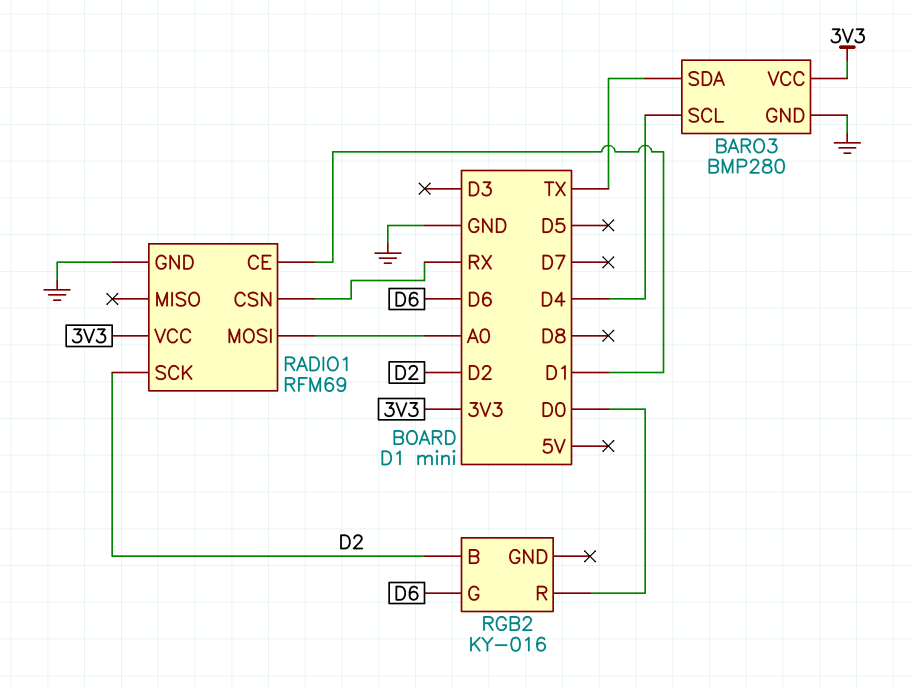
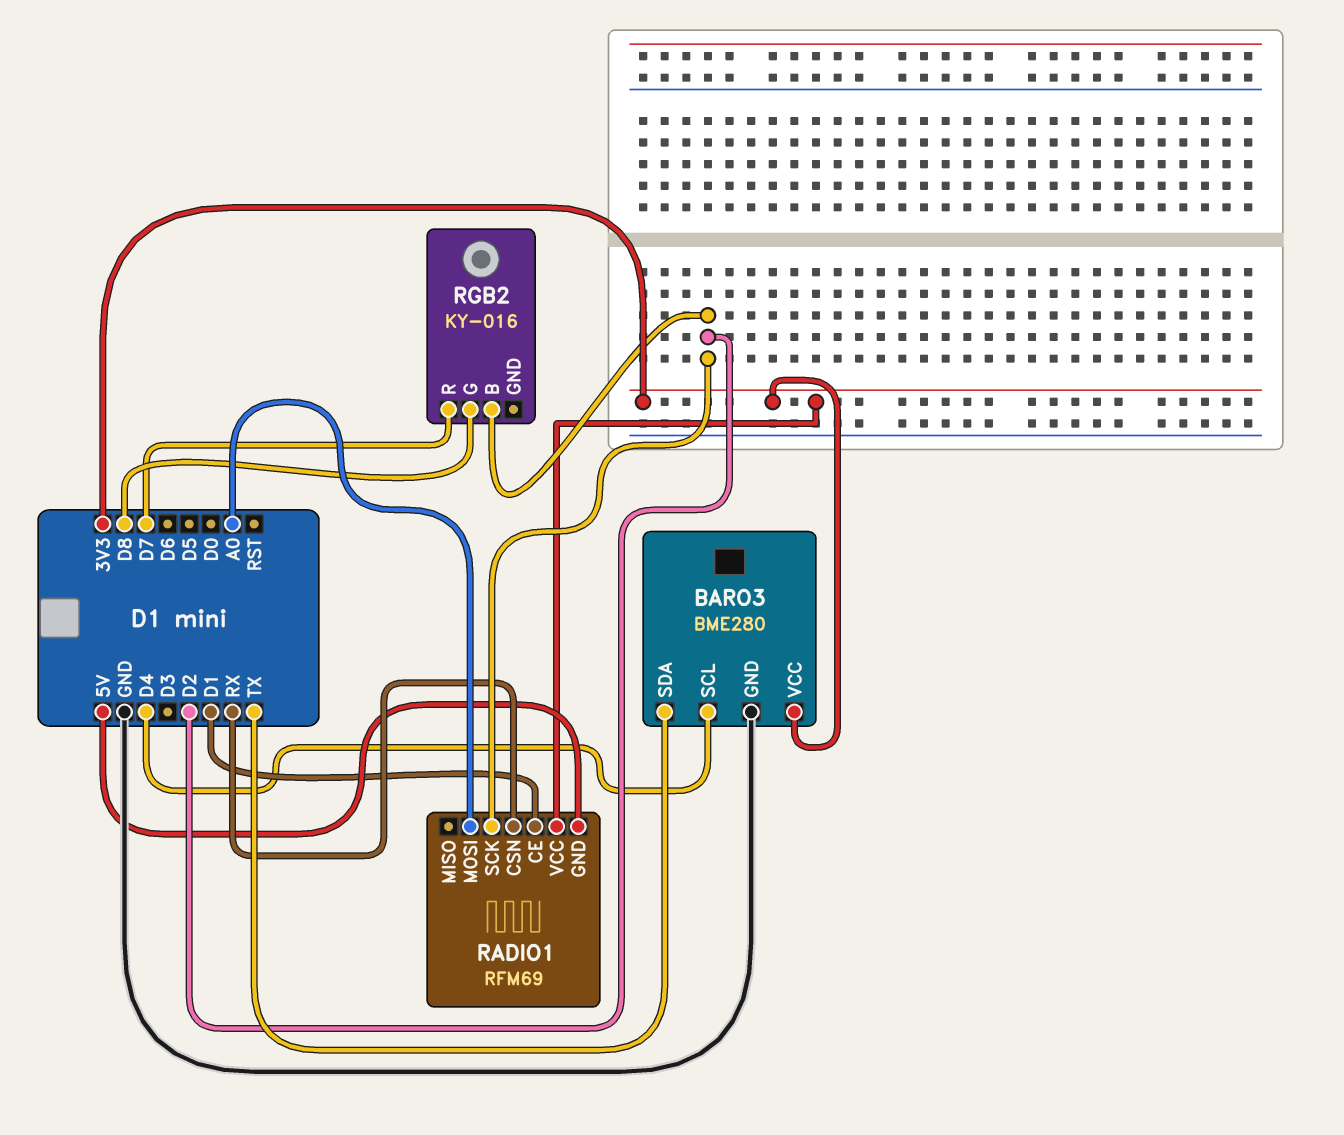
BARO3: BMP280 -> BME280
RADIO1 pin GND: GND -> 5V
RGB2 pin G: D6 -> D8
RGB2 pin R: D0 -> D7

